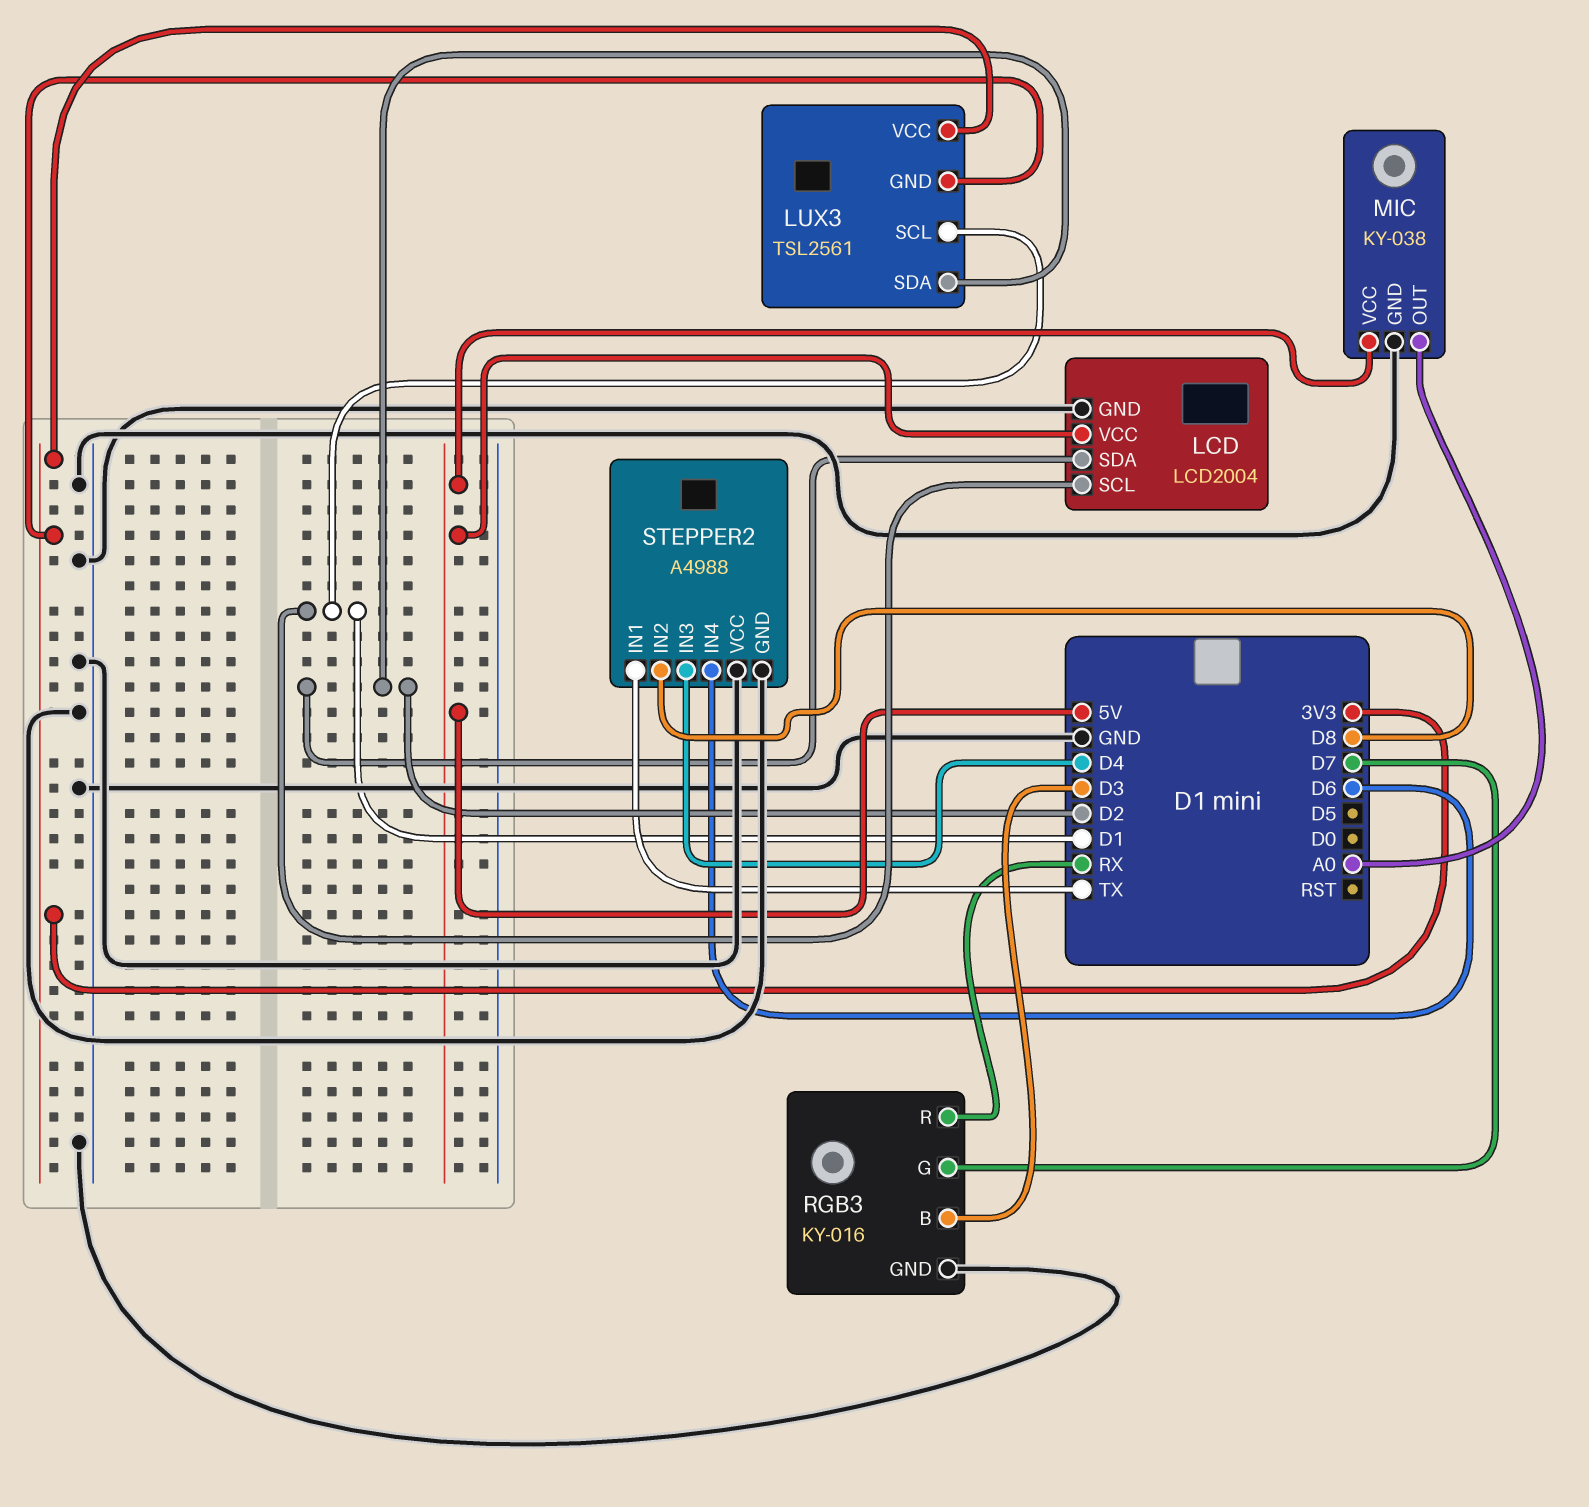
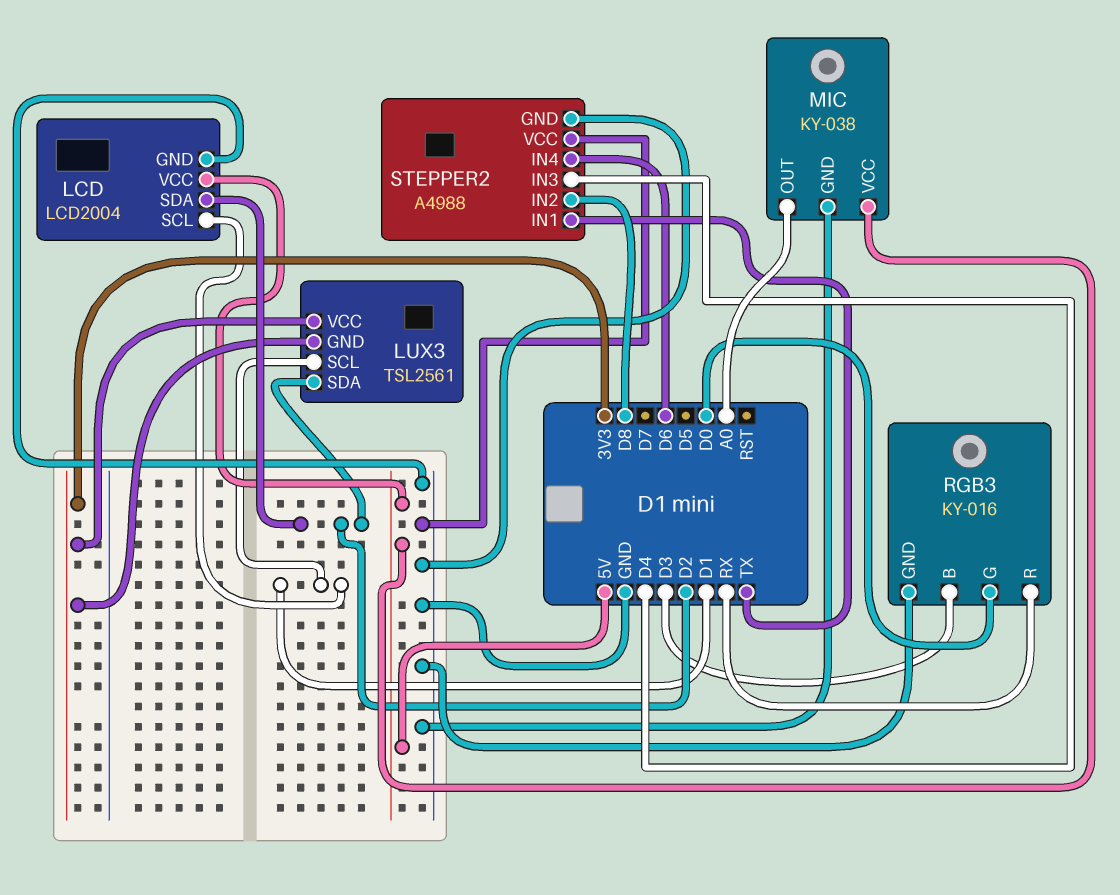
RGB3 pin G: D7 -> D0

